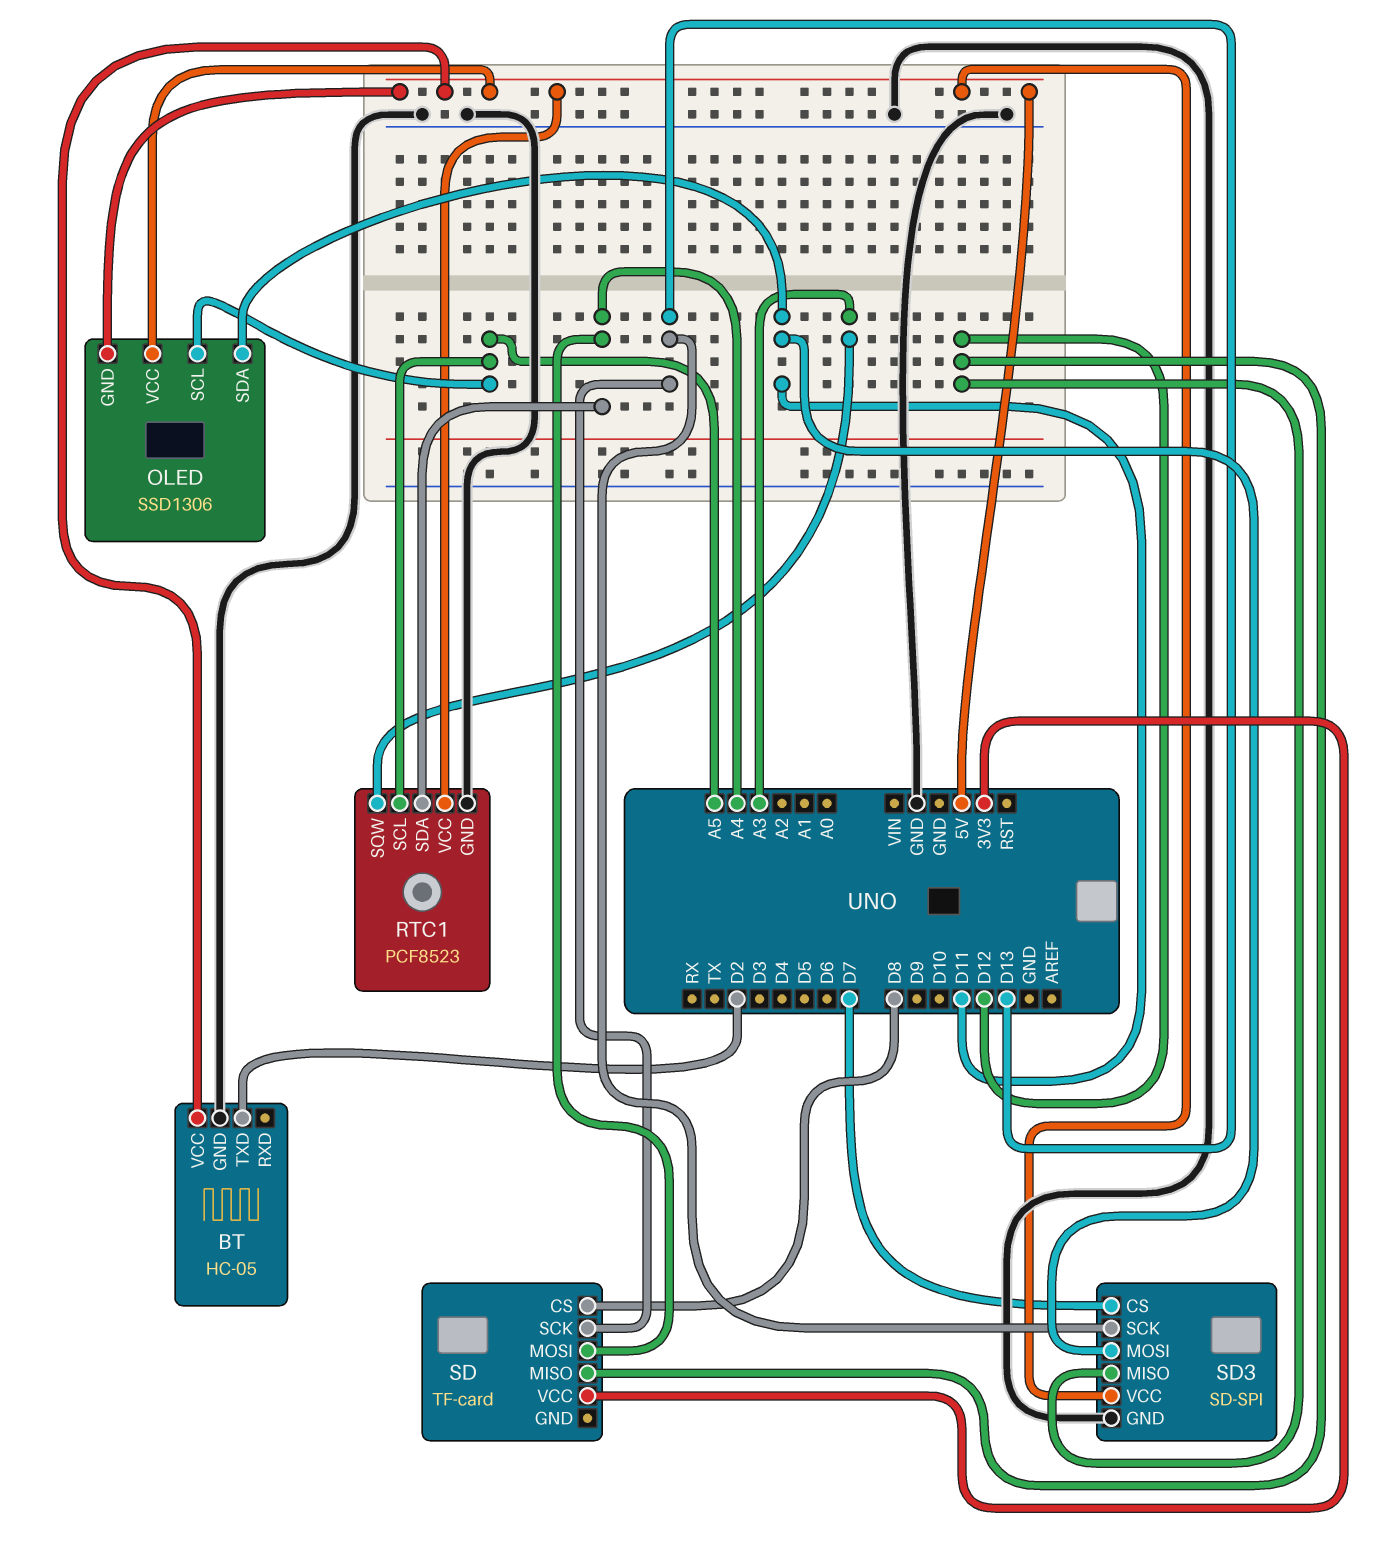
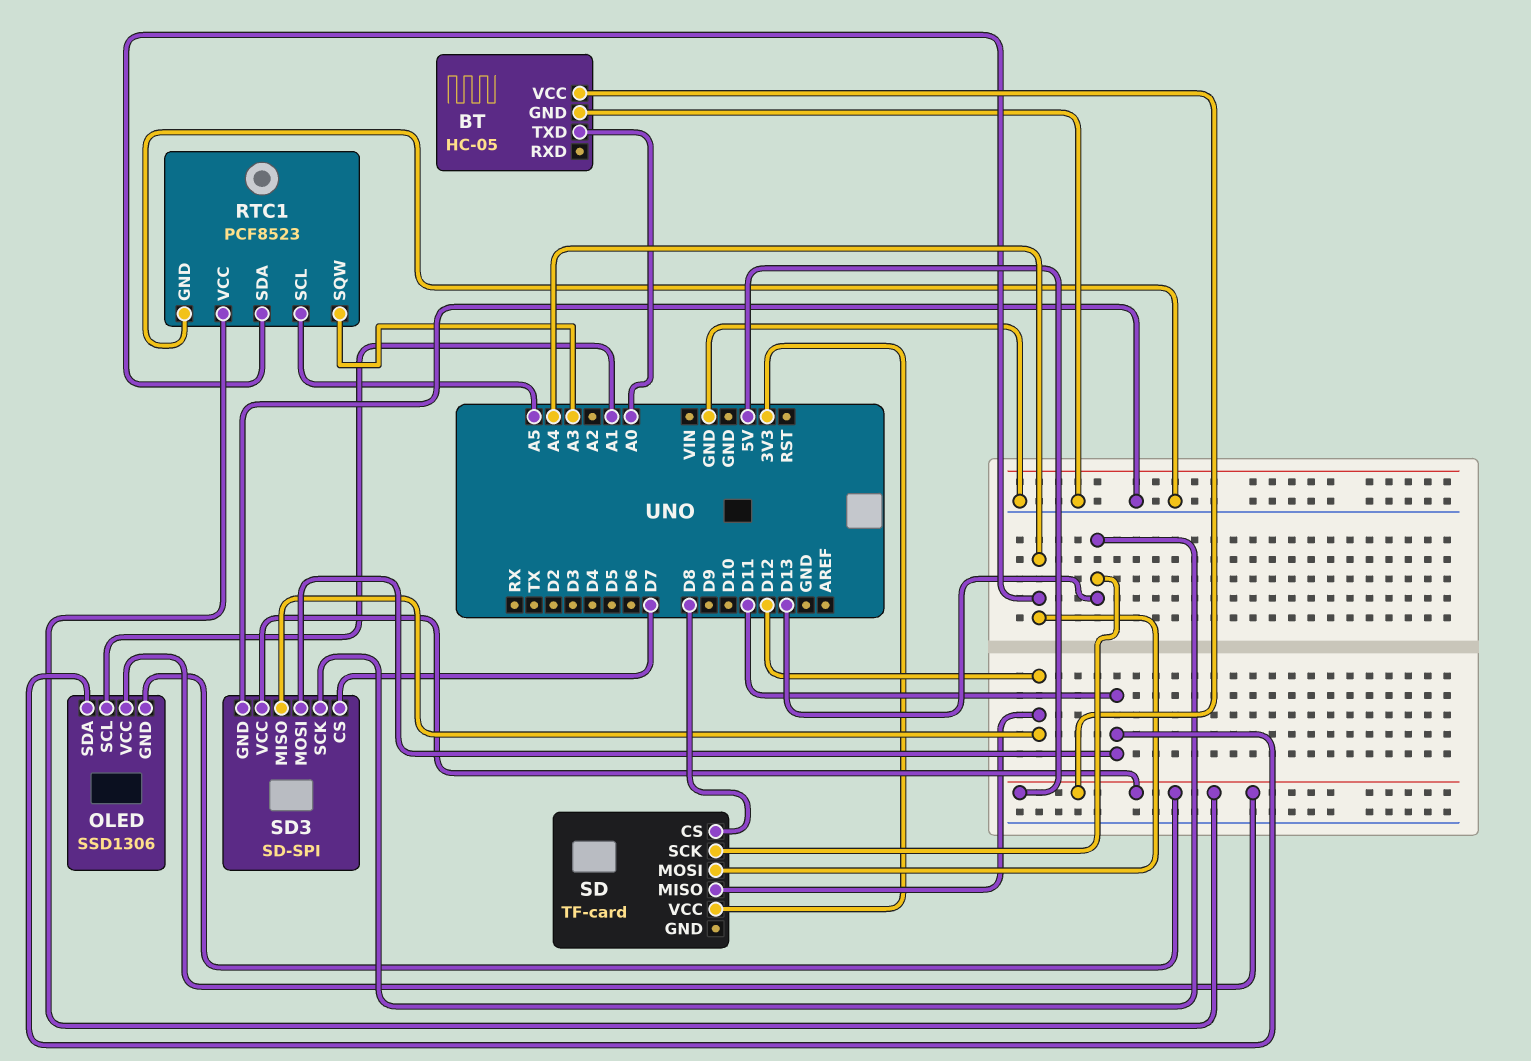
BT pin TXD: D2 -> A0
OLED pin SCL: A5 -> A1

